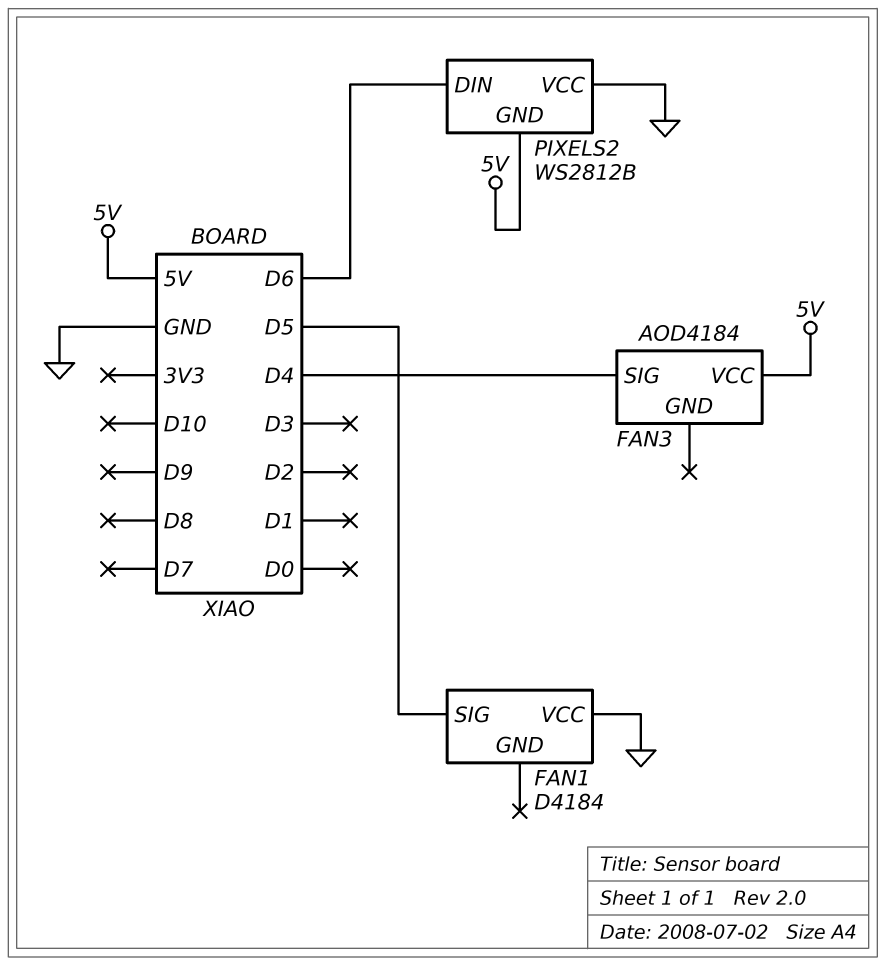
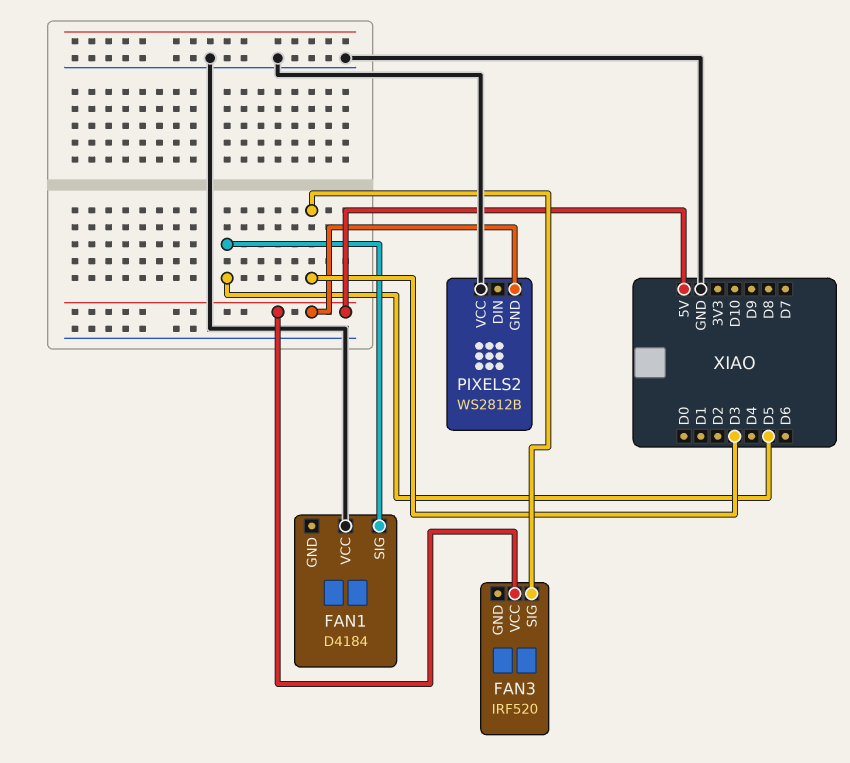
FAN3: AOD4184 -> IRF520
FAN3 pin SIG: D4 -> D3
PIXELS2 pin DIN: D6 -> none

